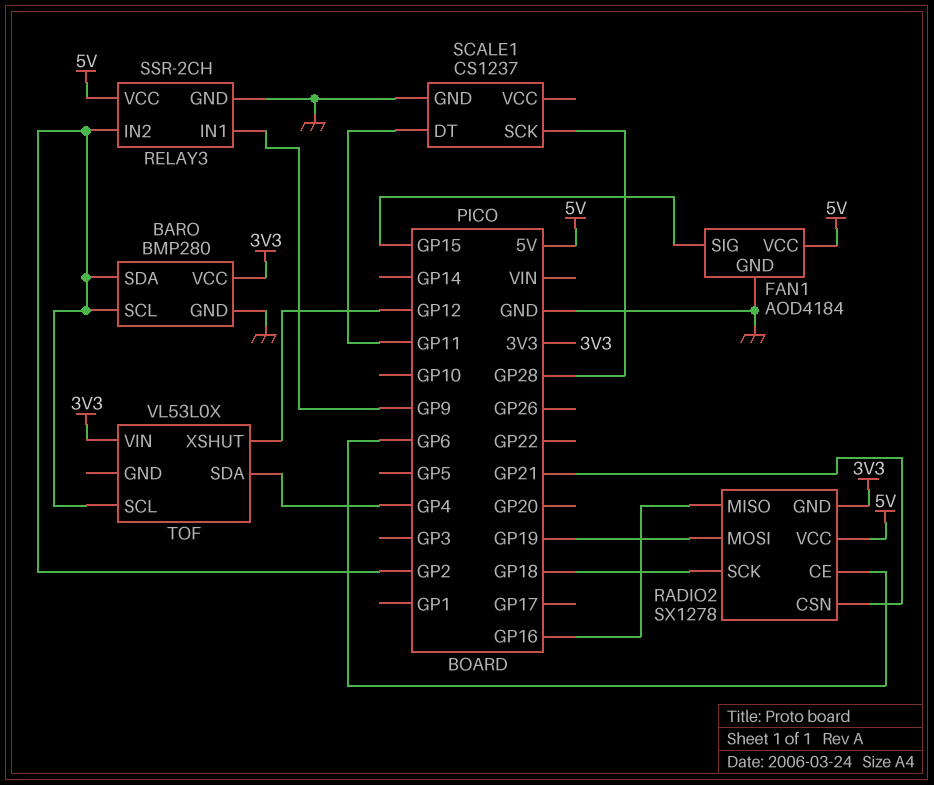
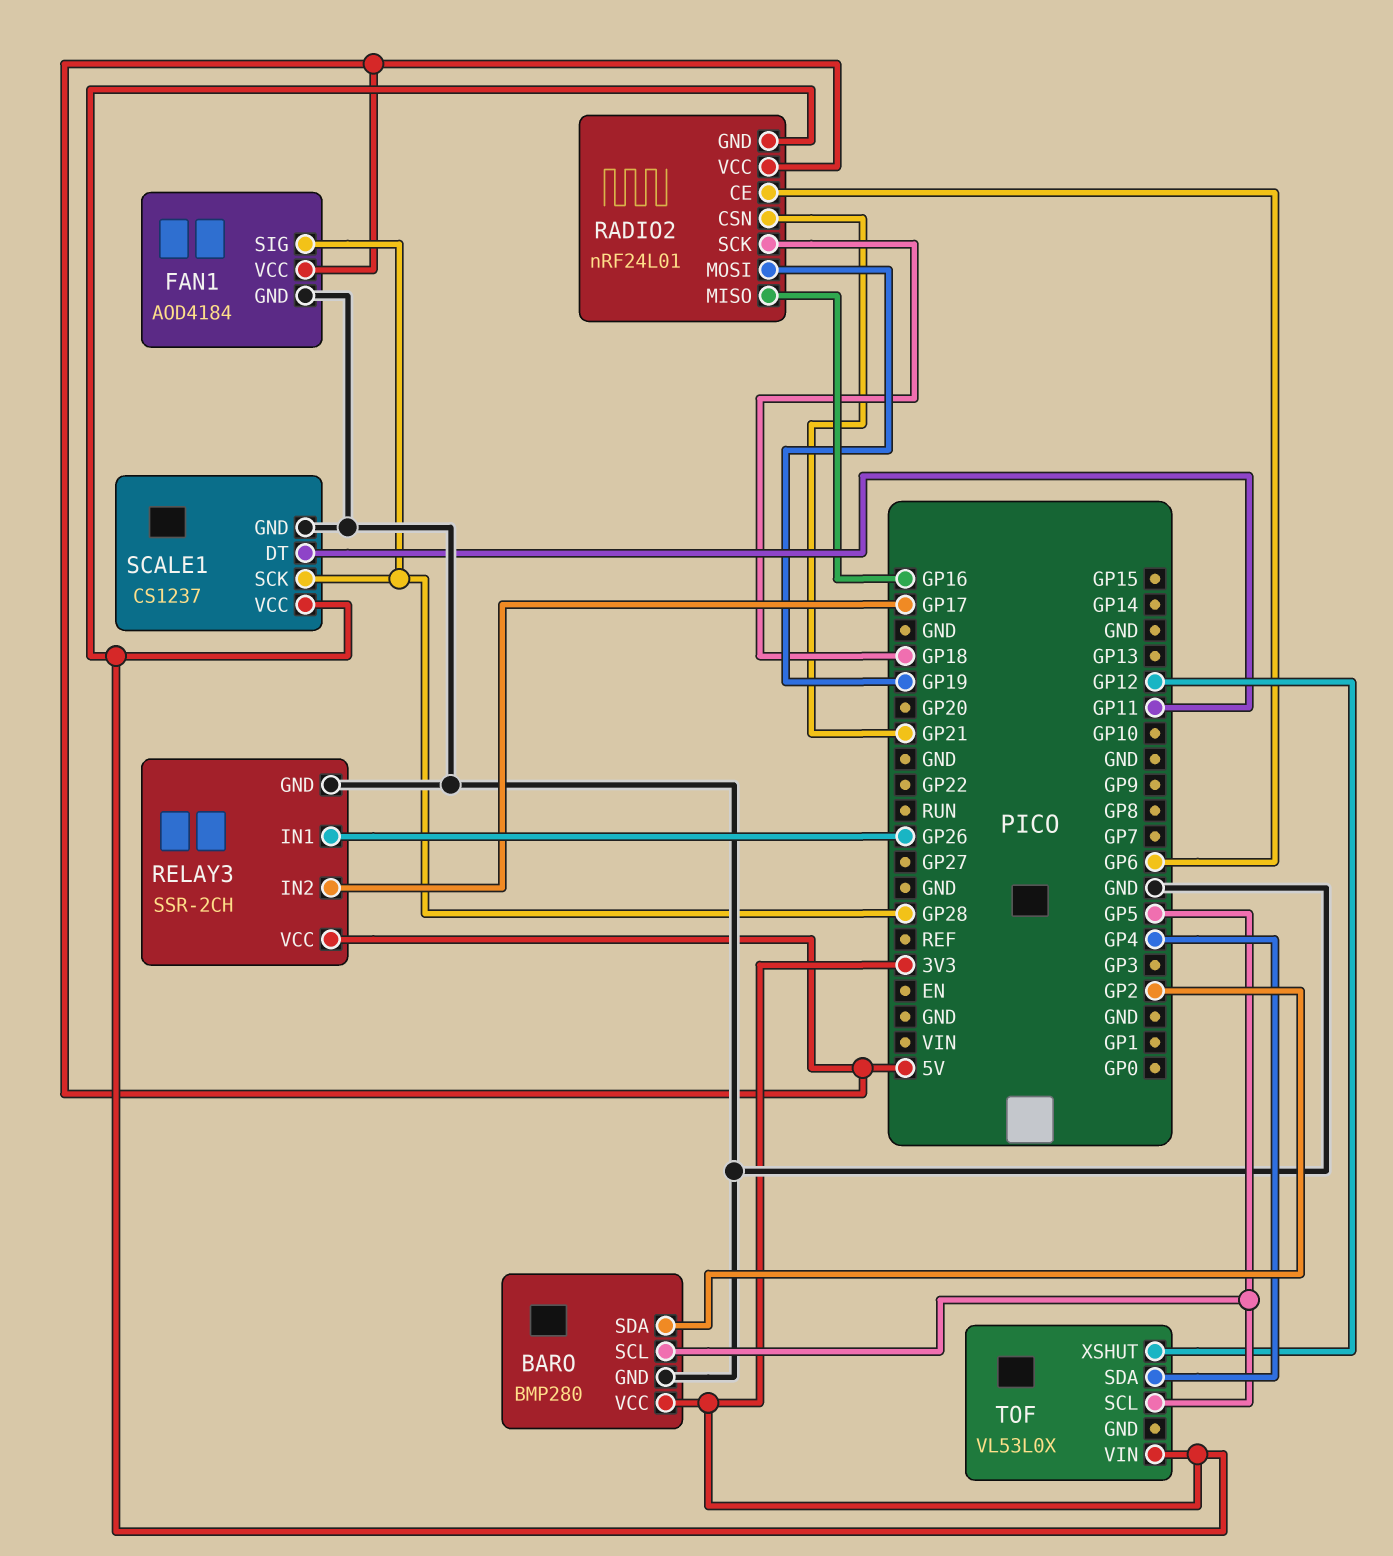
BARO pin SCL: GP2 -> GP5
FAN1 pin SIG: GP15 -> GP28
RADIO2: SX1278 -> nRF24L01
RELAY3 pin IN1: GP9 -> GP26
RELAY3 pin IN2: GP2 -> GP17
SCALE1 pin VCC: none -> 3V3
TOF pin SCL: GP2 -> GP5

